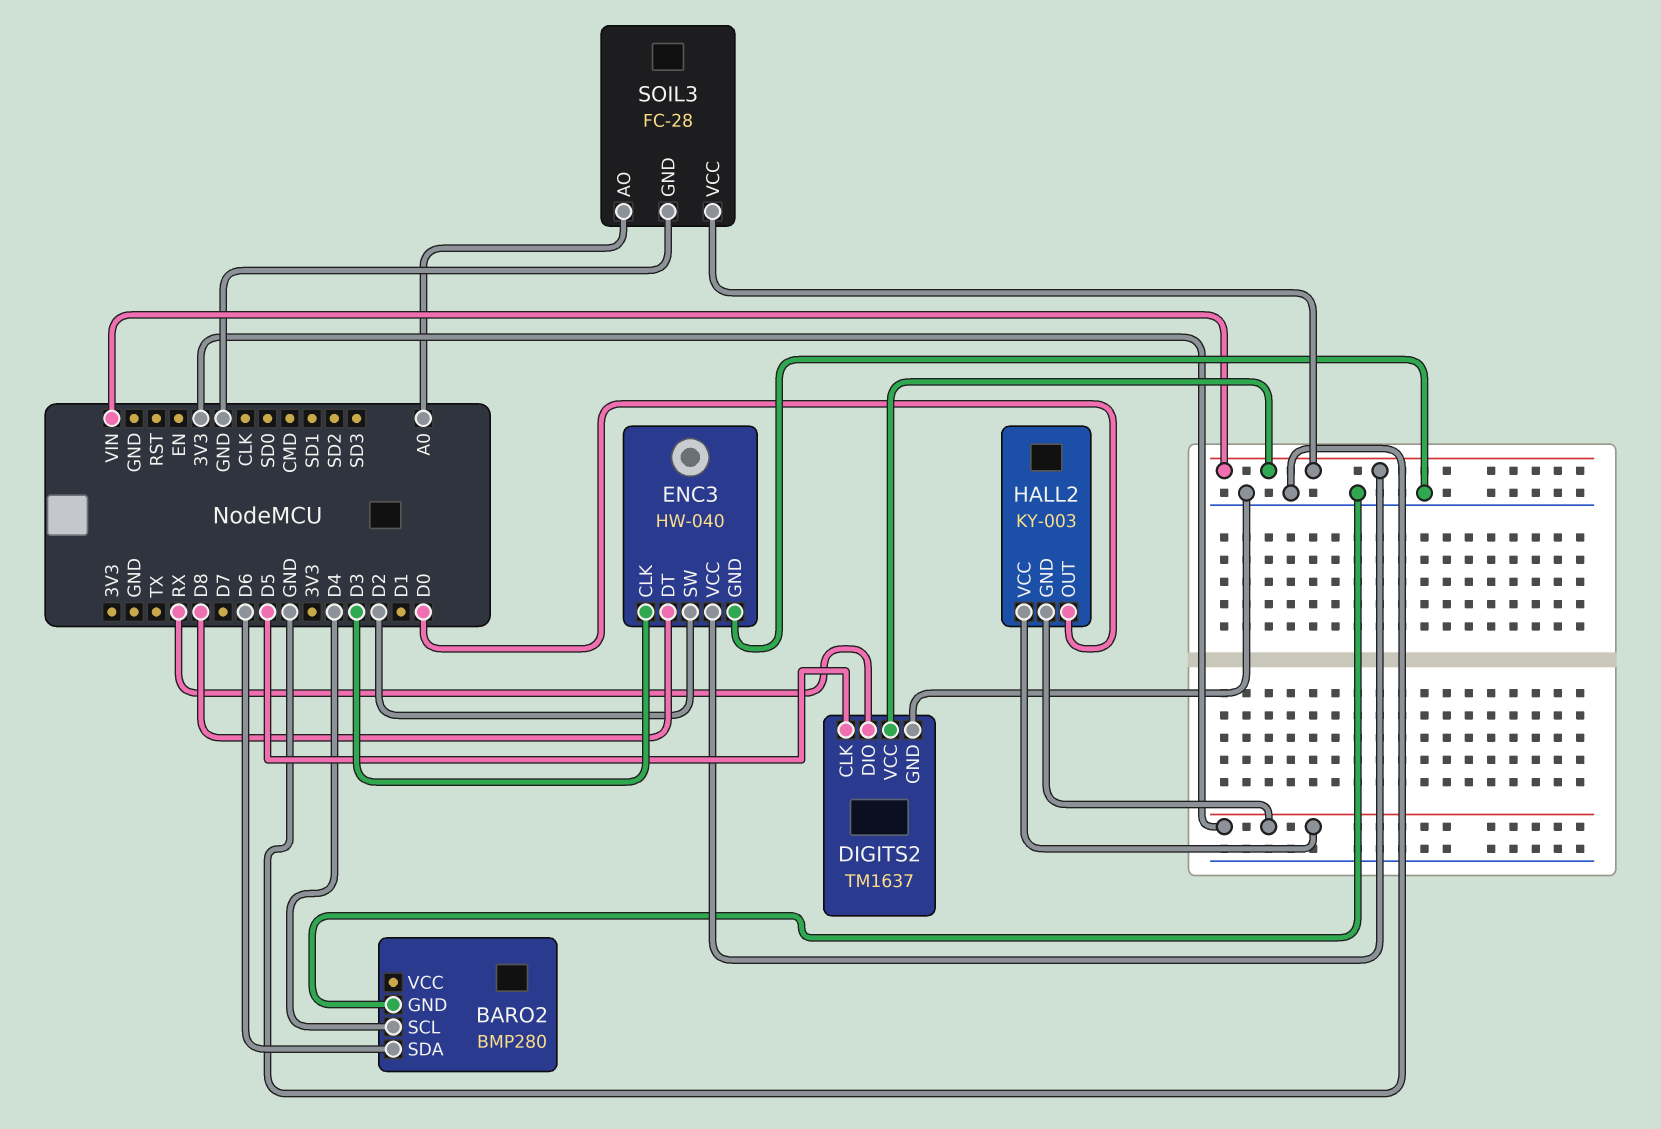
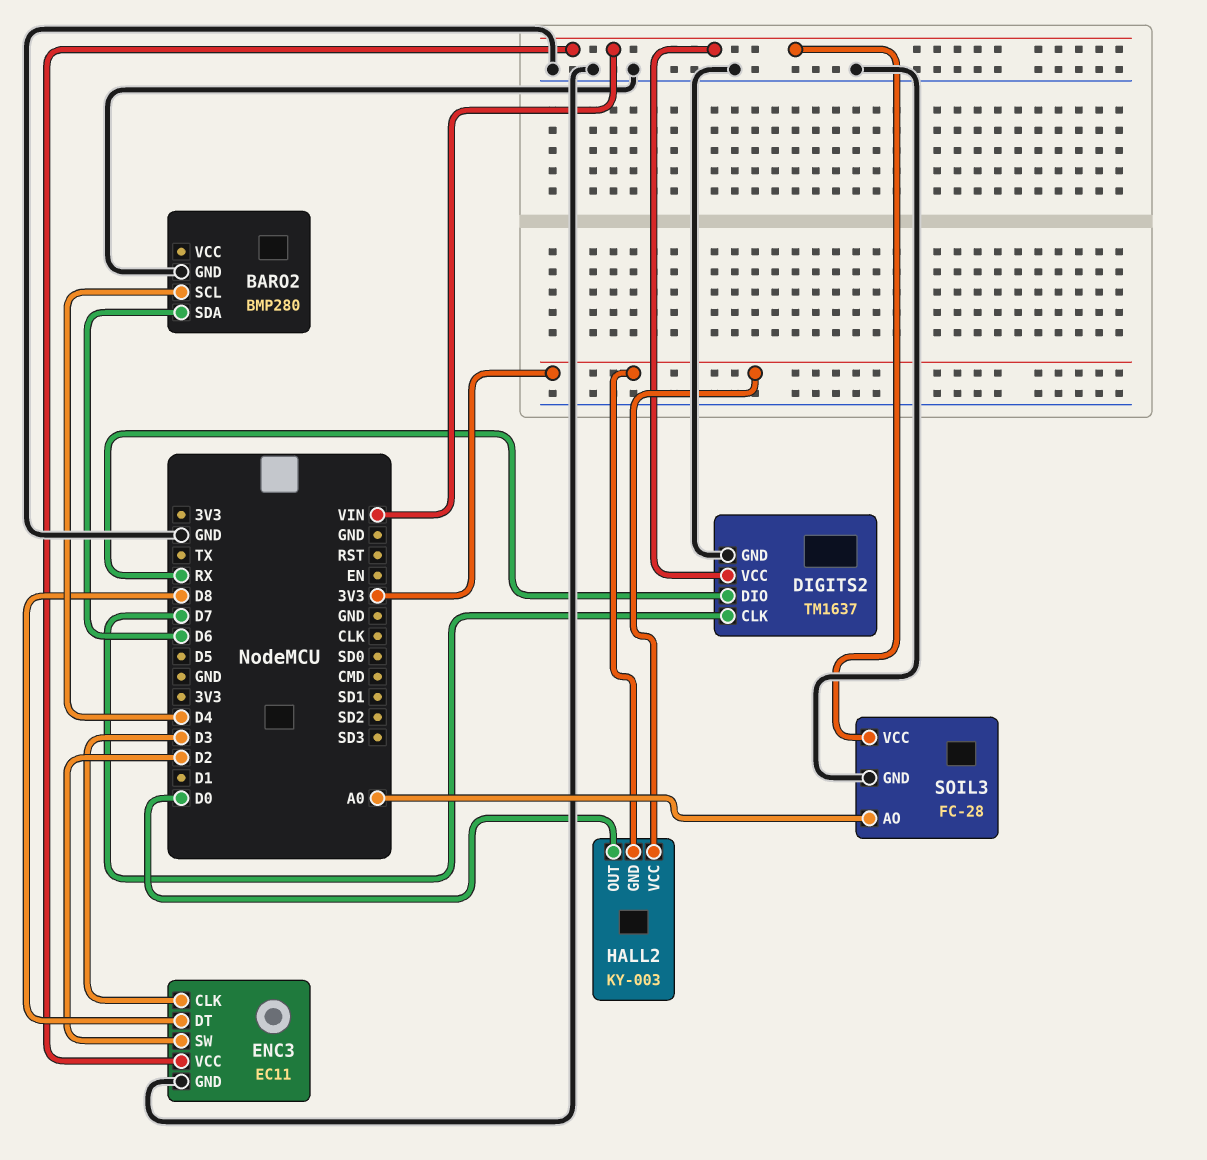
DIGITS2 pin CLK: D5 -> D7
ENC3: HW-040 -> EC11

